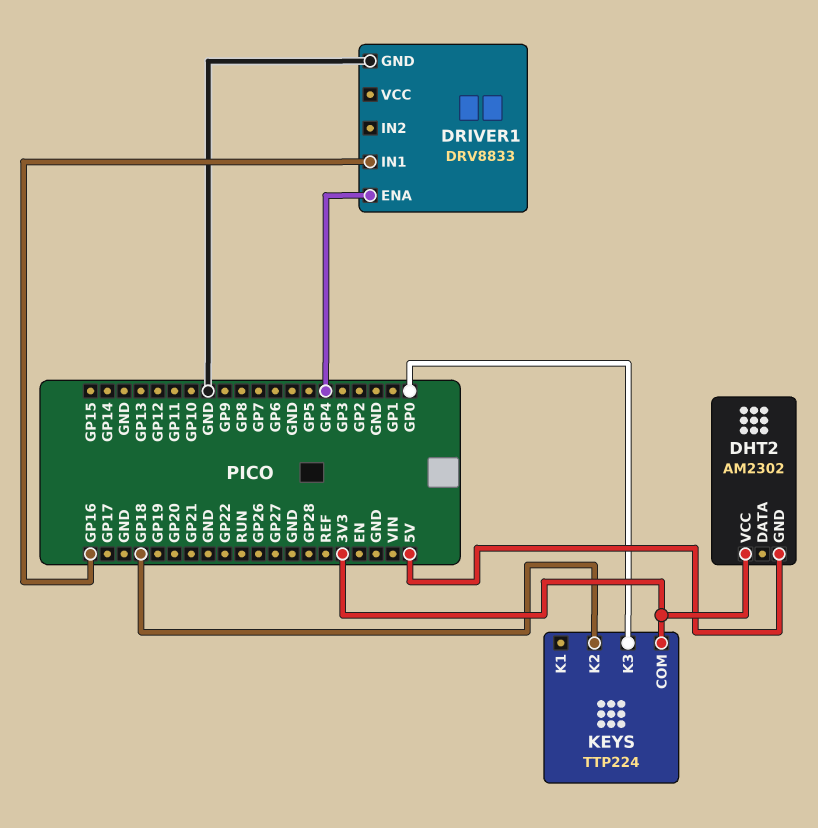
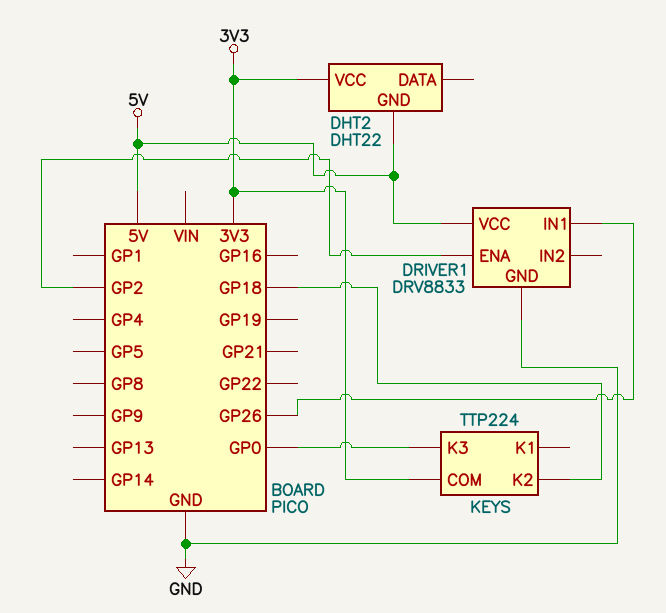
DHT2: AM2302 -> DHT22
DRIVER1 pin ENA: GP4 -> GP2
DRIVER1 pin IN1: GP16 -> GP26
DRIVER1 pin VCC: none -> 5V

